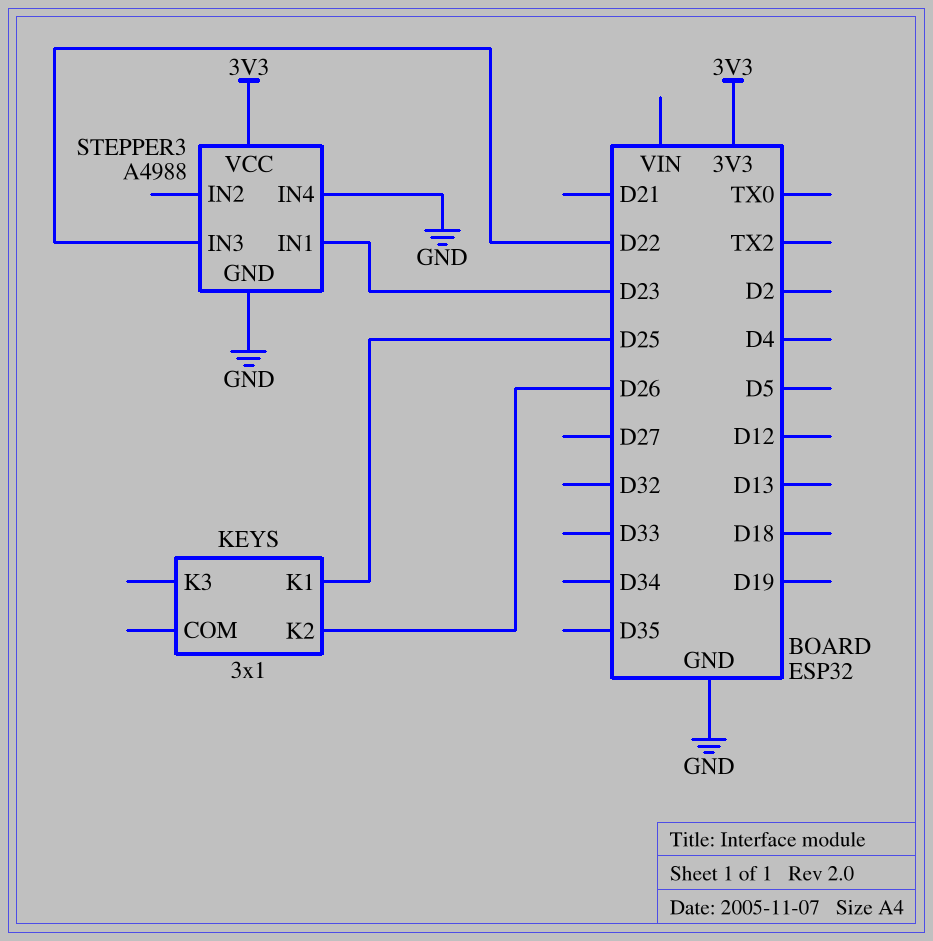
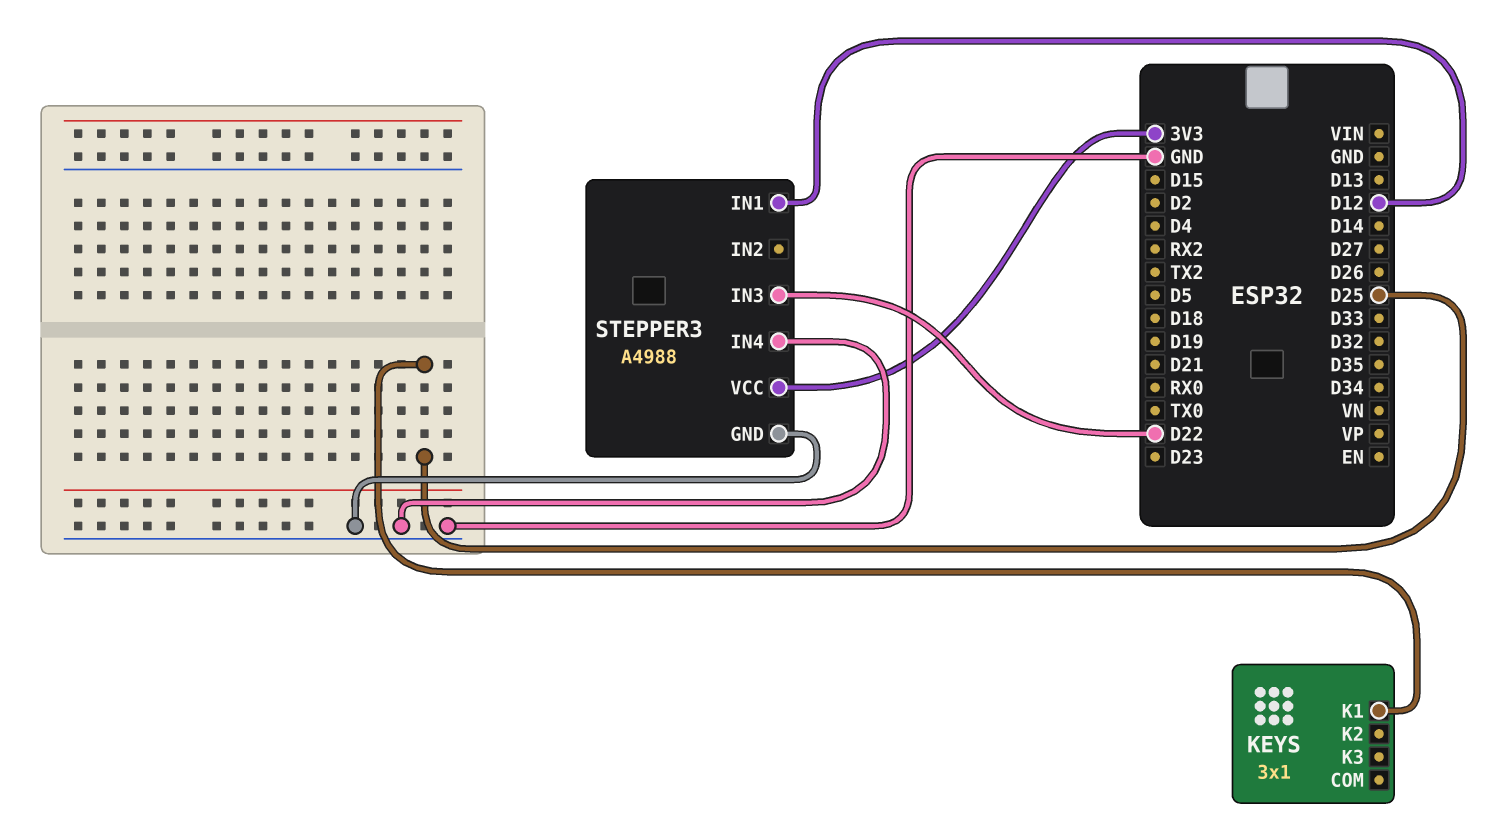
KEYS pin K2: D26 -> none
STEPPER3 pin IN1: D23 -> D12

